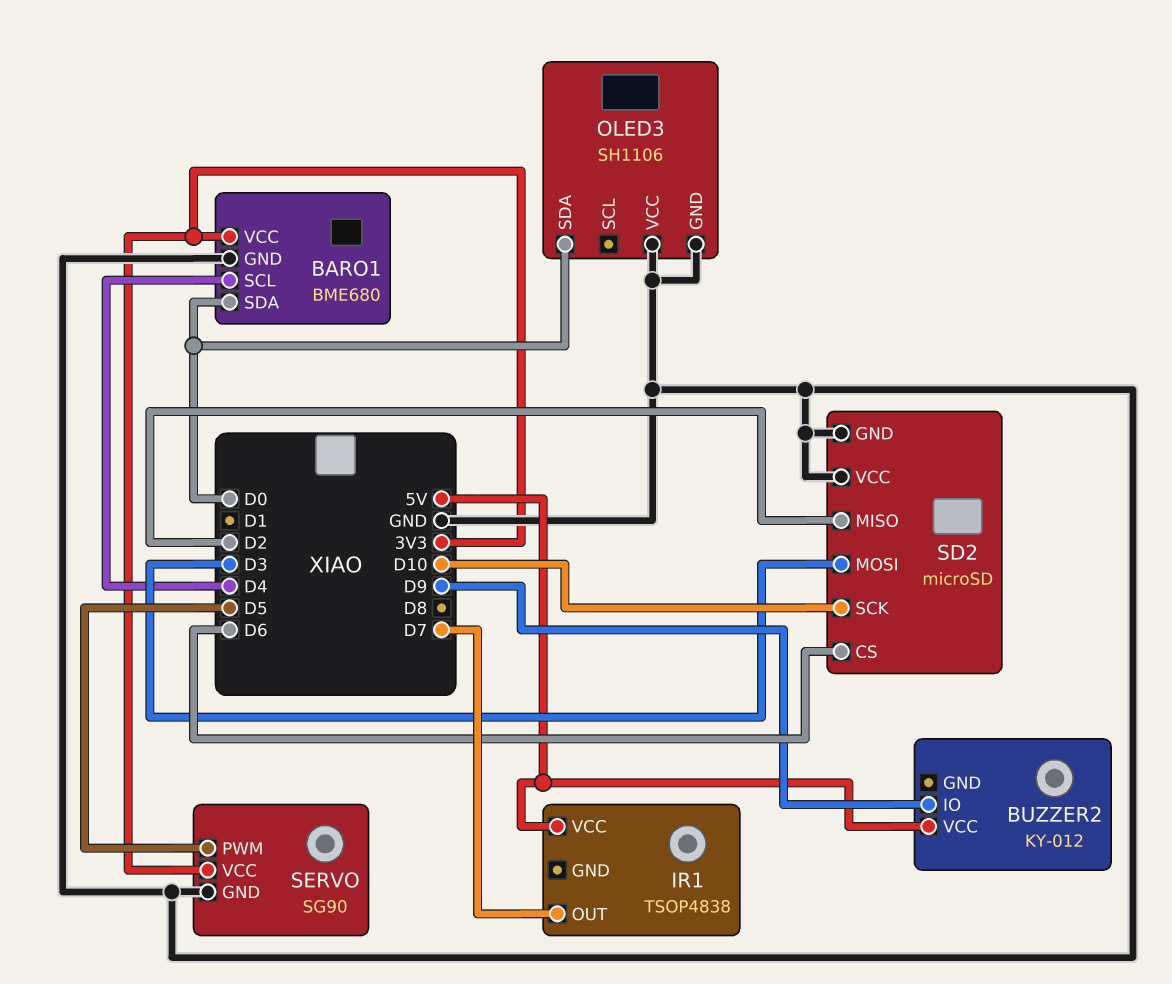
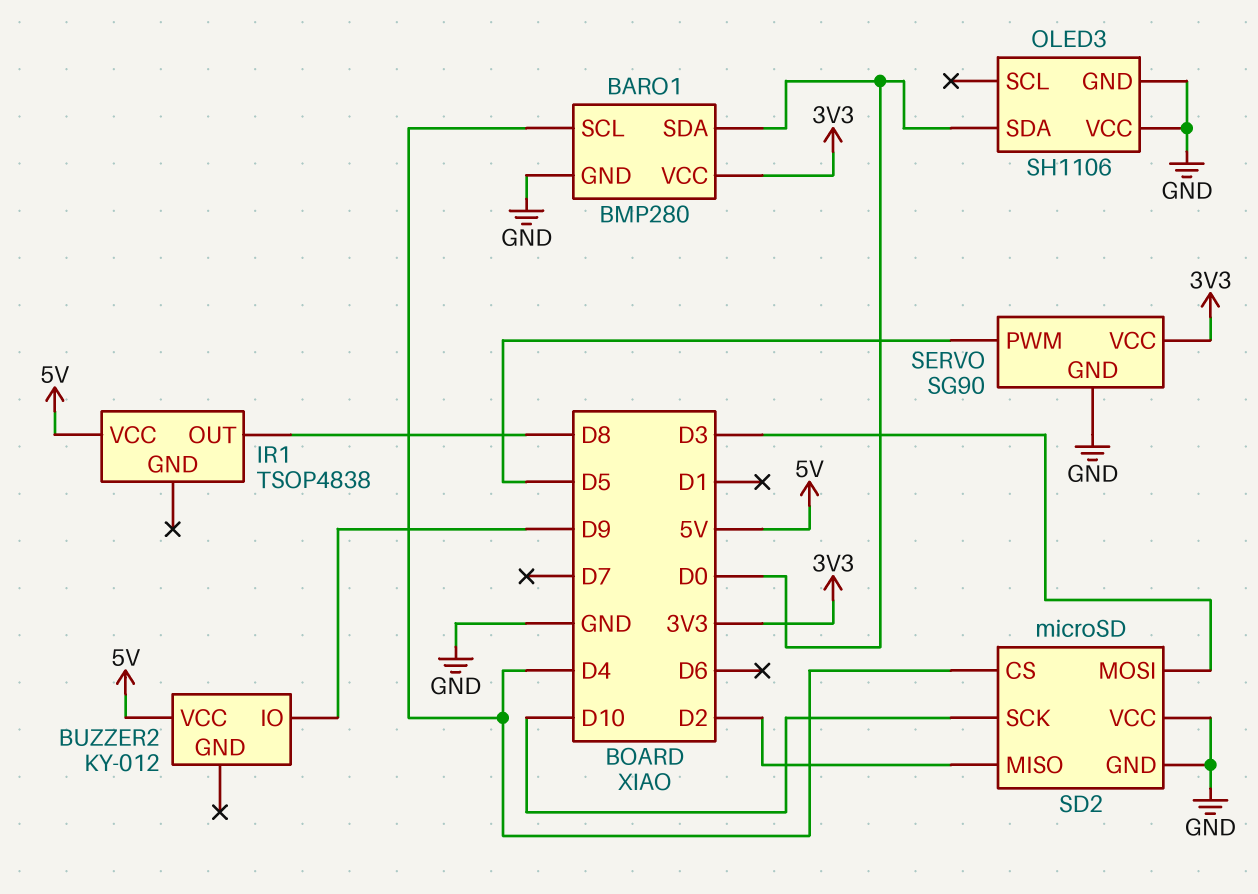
BARO1: BME680 -> BMP280
IR1 pin OUT: D7 -> D8
SD2 pin CS: D6 -> D4

